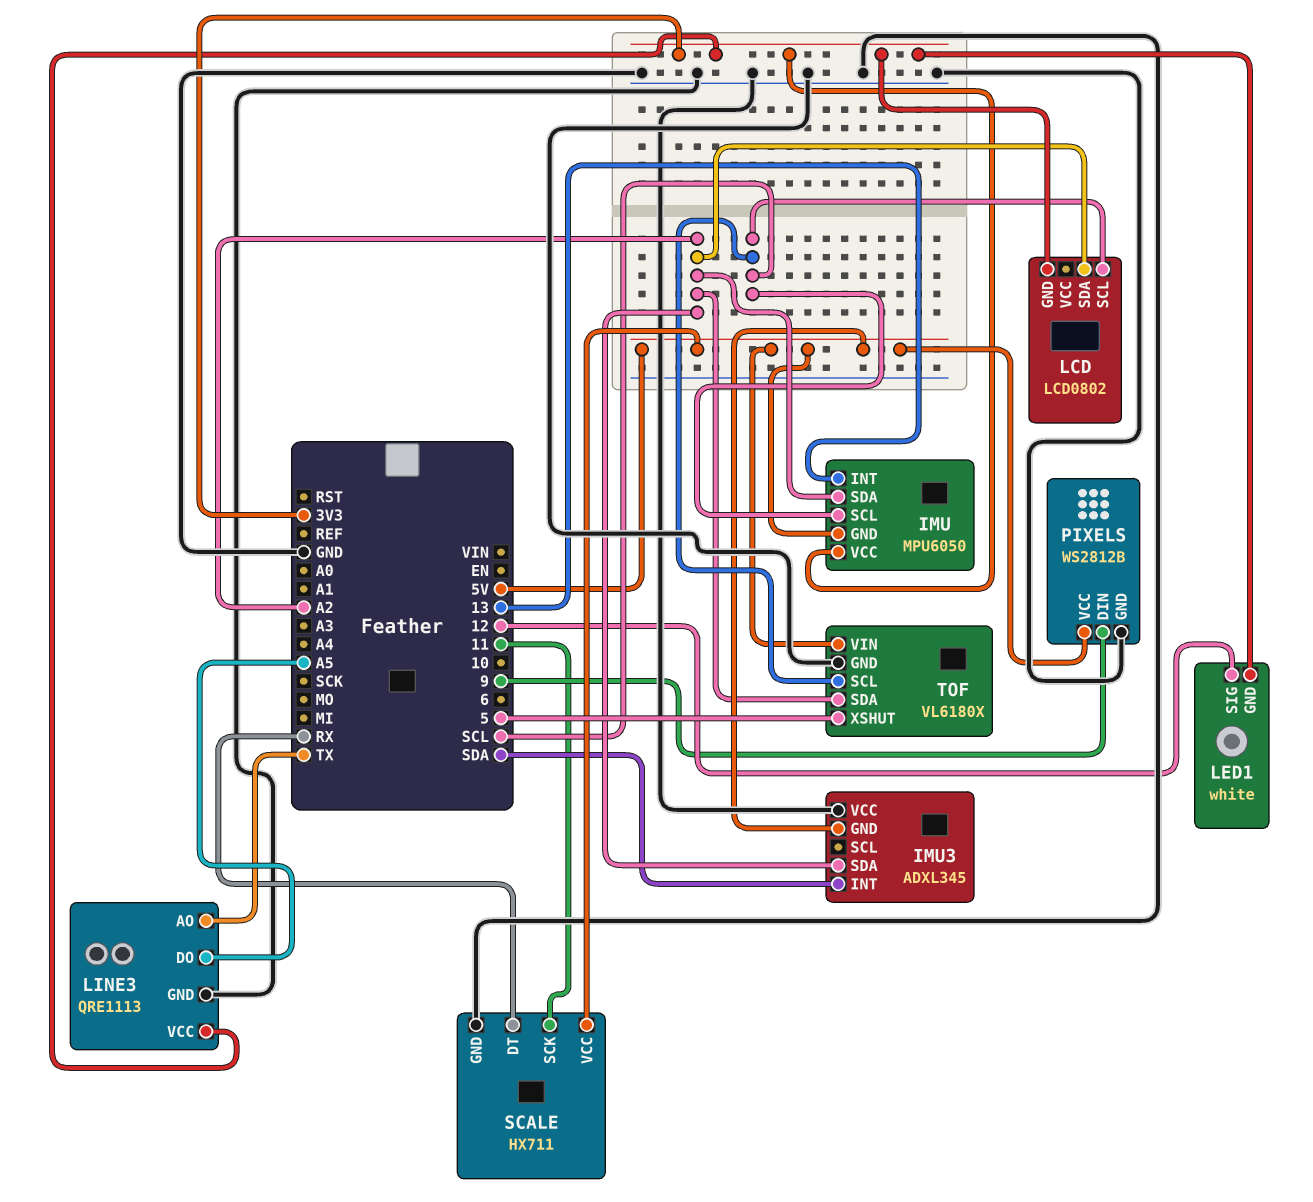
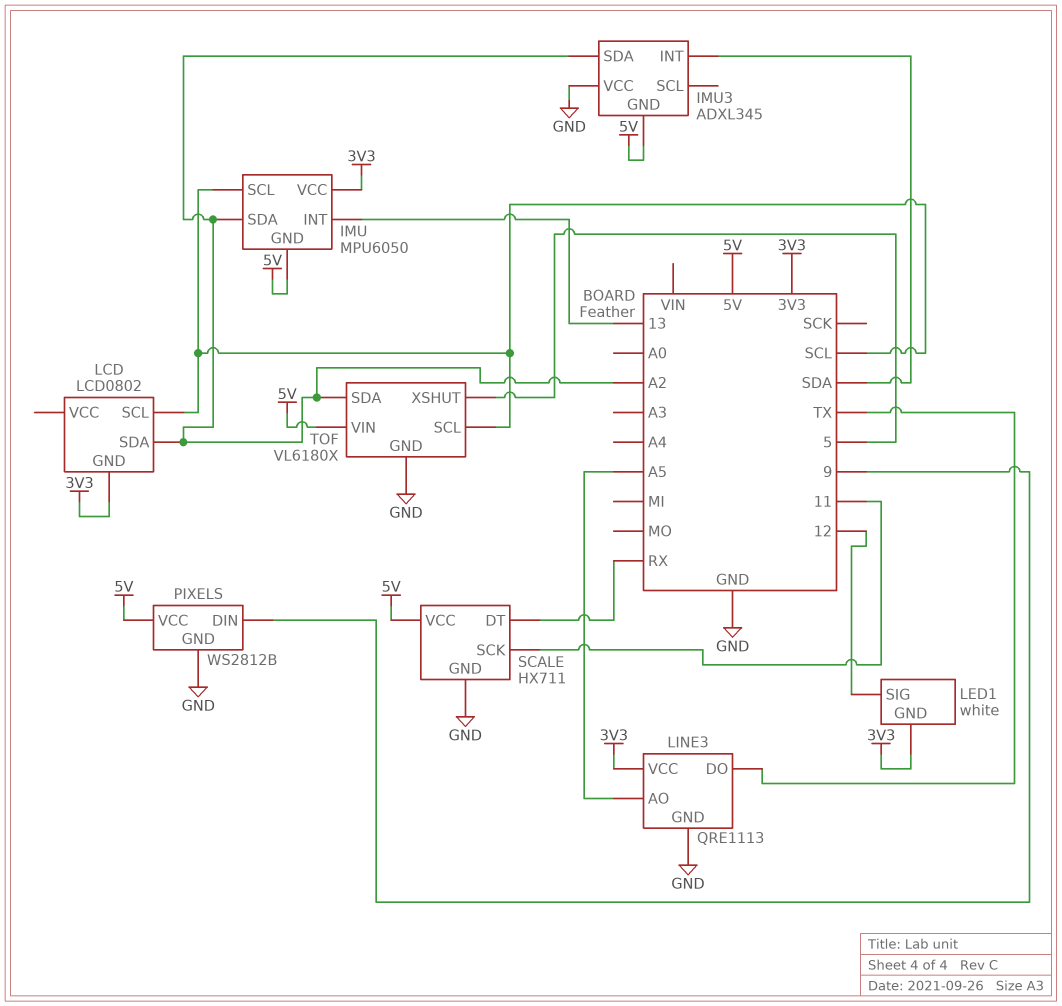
LINE3 pin AO: TX -> A5
LINE3 pin DO: A5 -> TX

